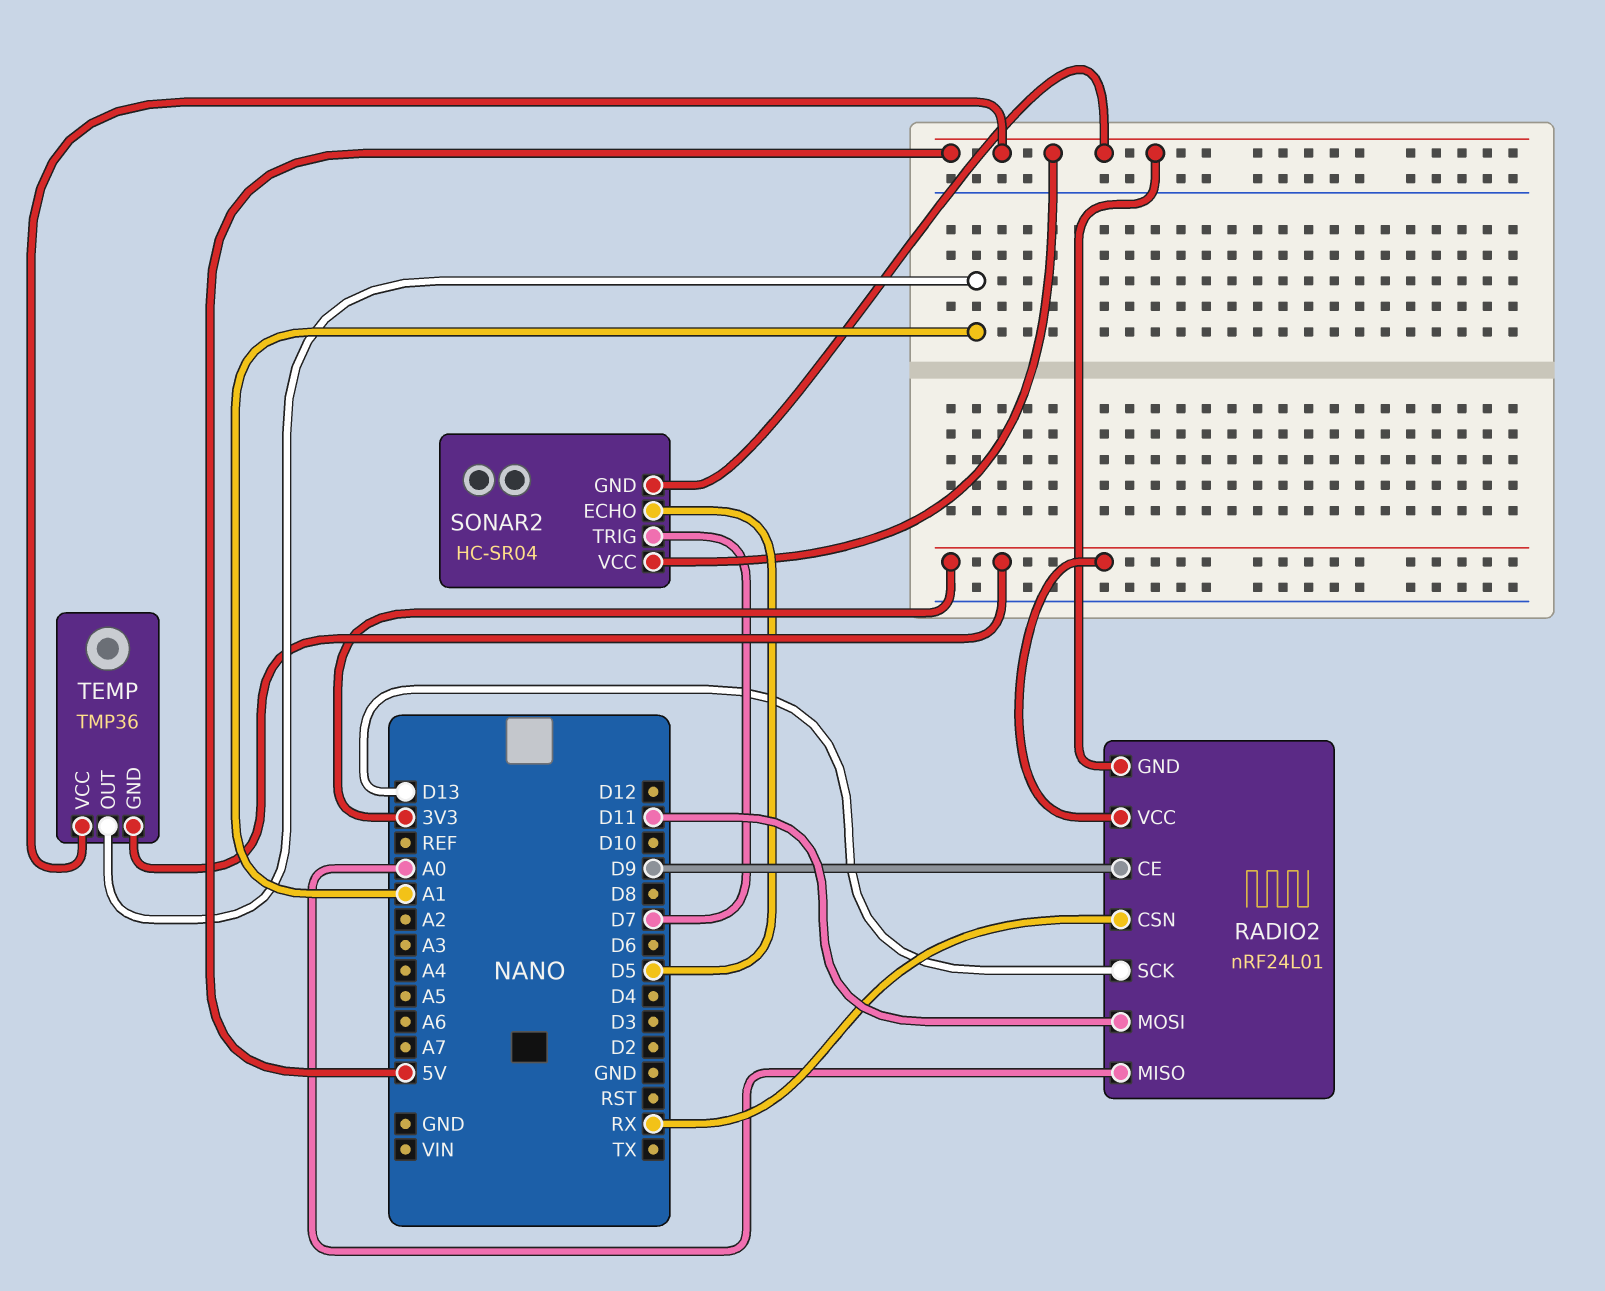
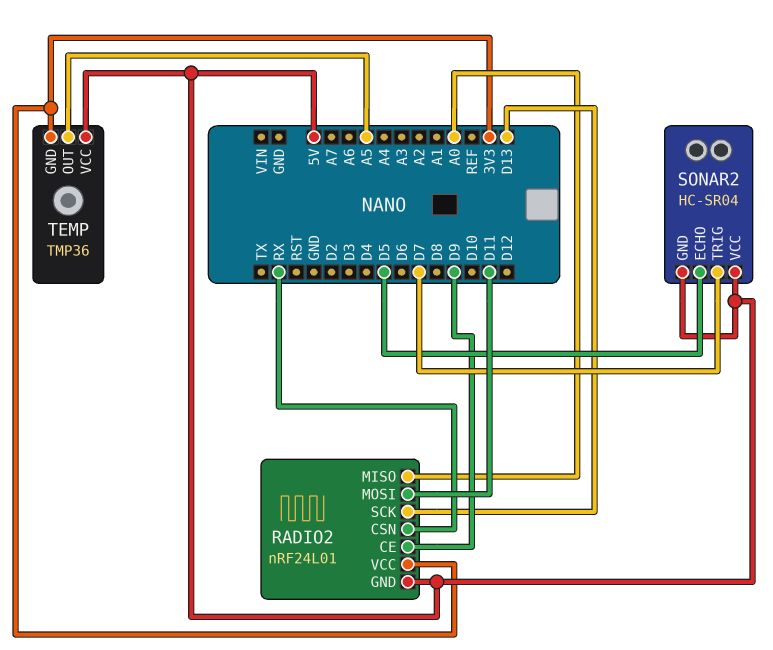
TEMP pin OUT: A1 -> A5

